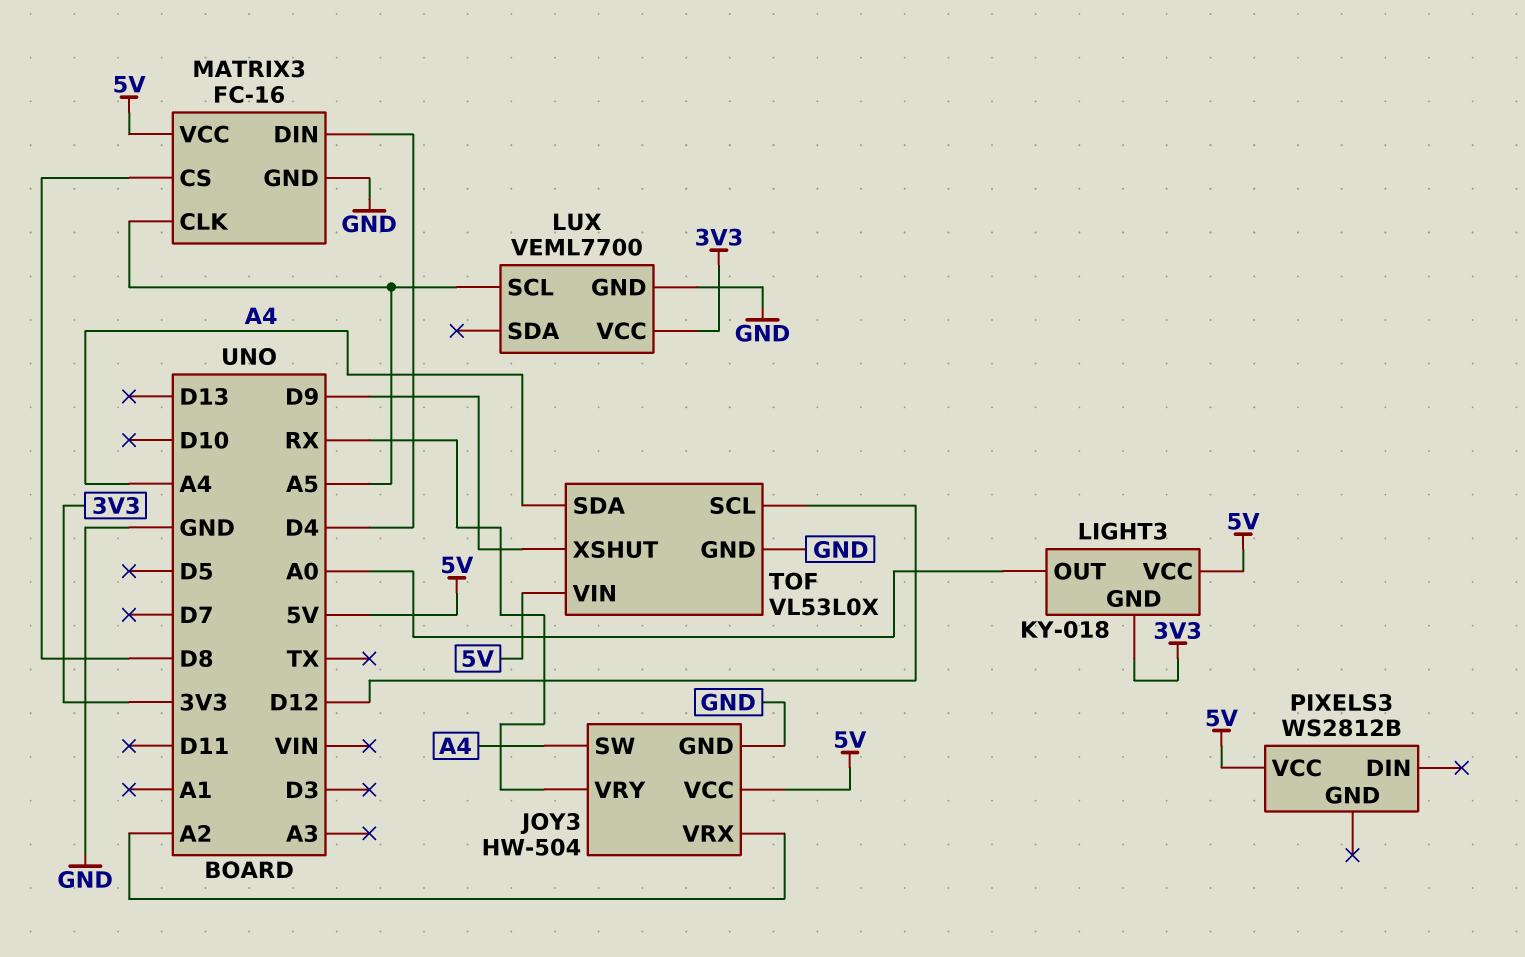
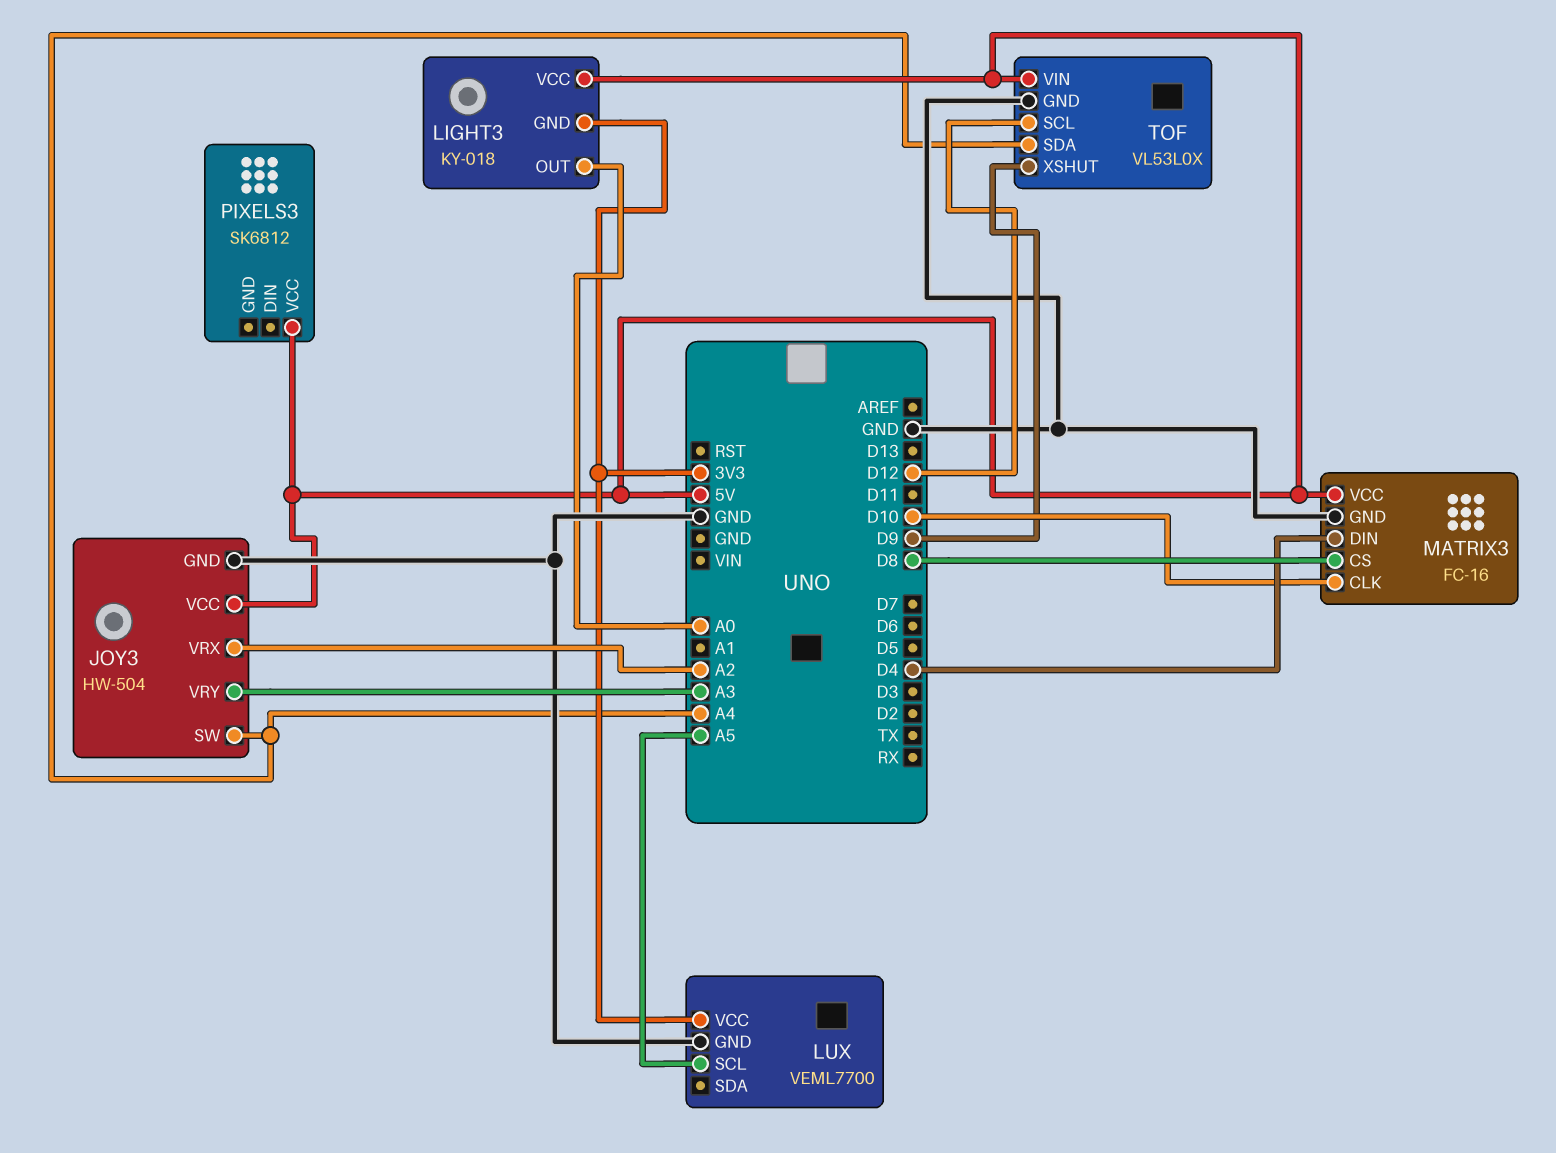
JOY3 pin VRY: RX -> A3
MATRIX3 pin CLK: A5 -> D10
PIXELS3: WS2812B -> SK6812

